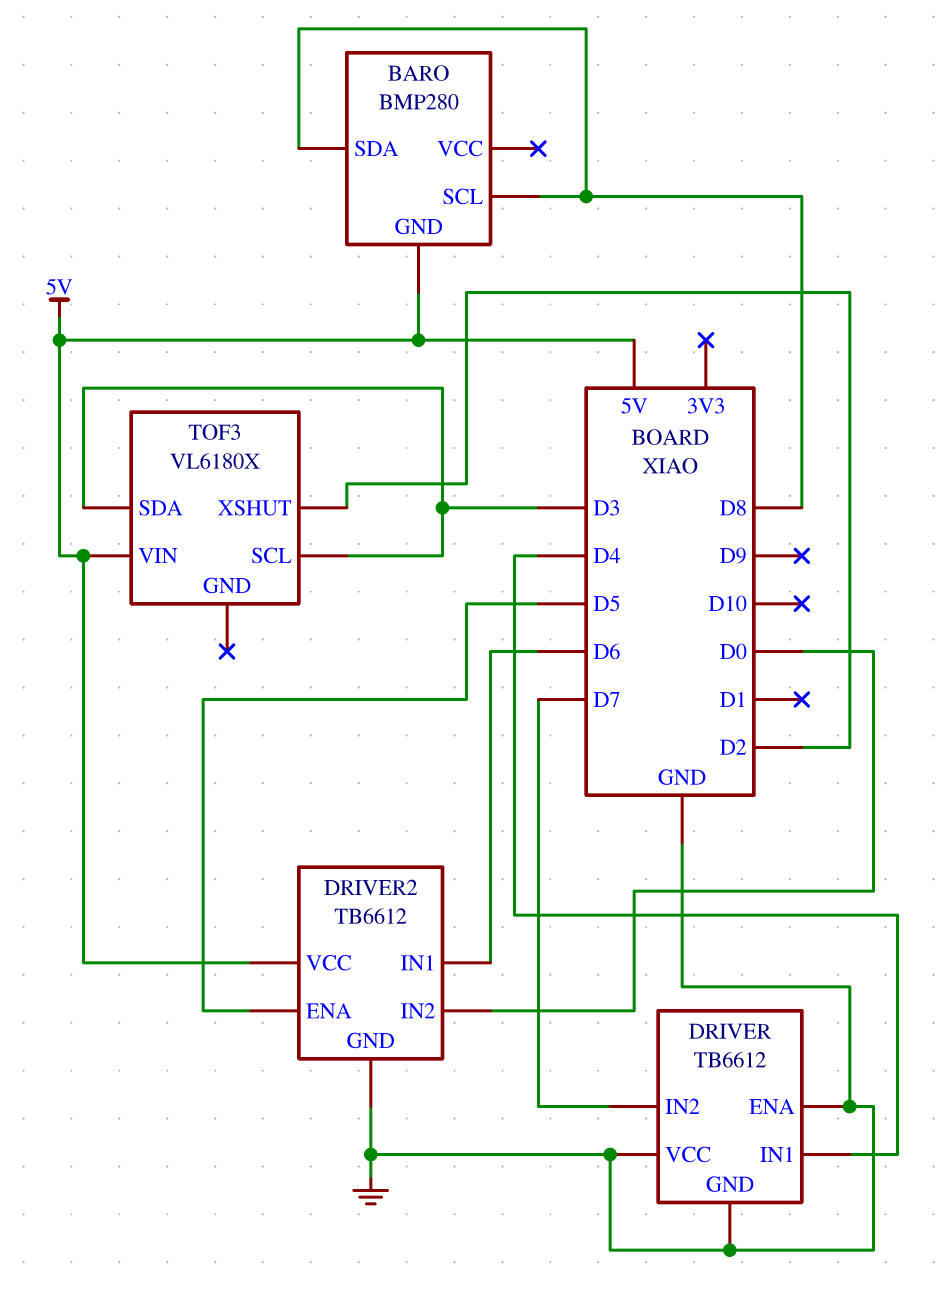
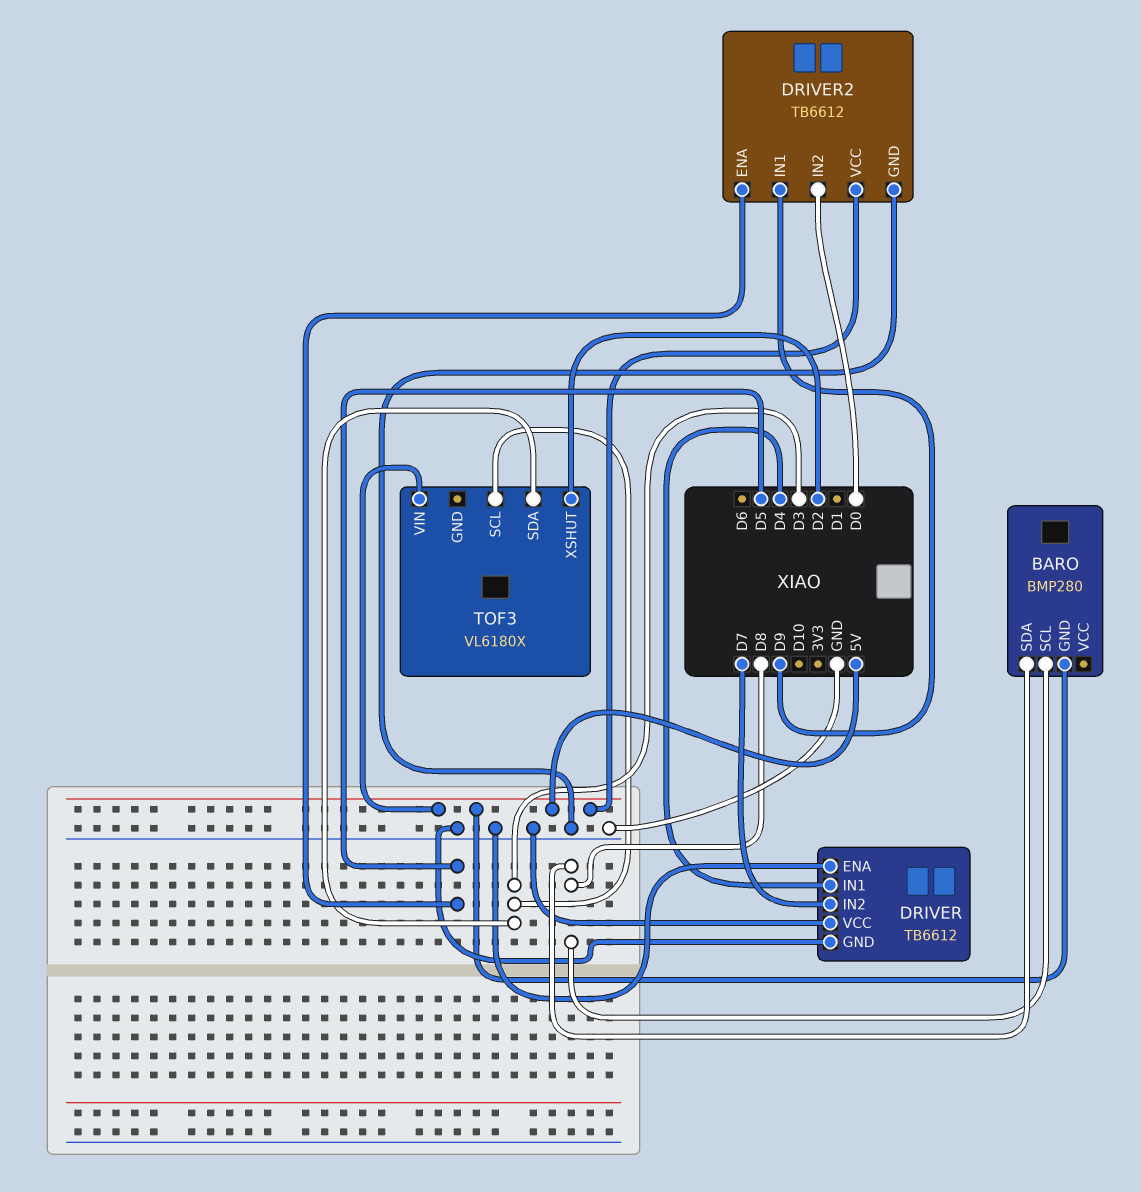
DRIVER2 pin IN1: D6 -> D9

